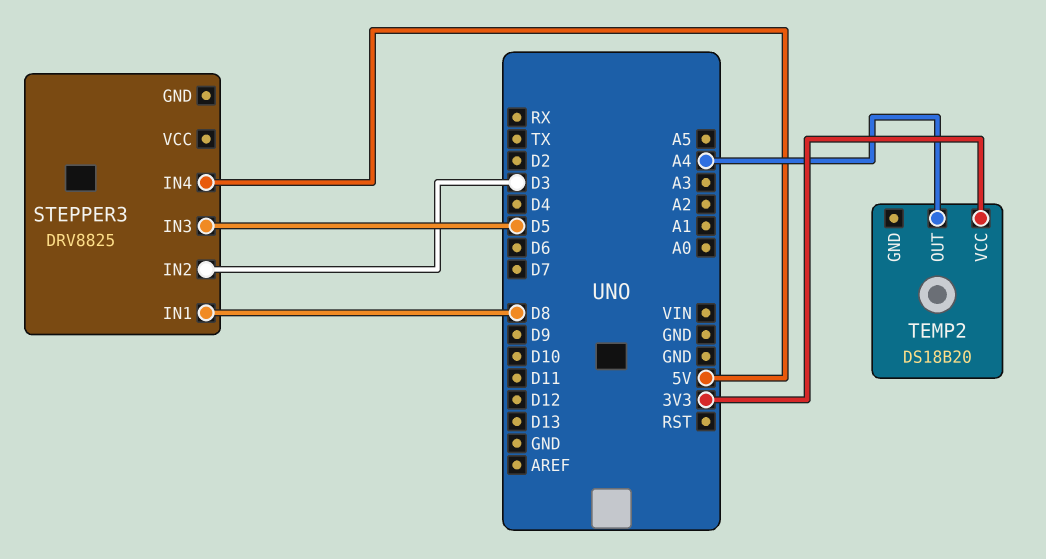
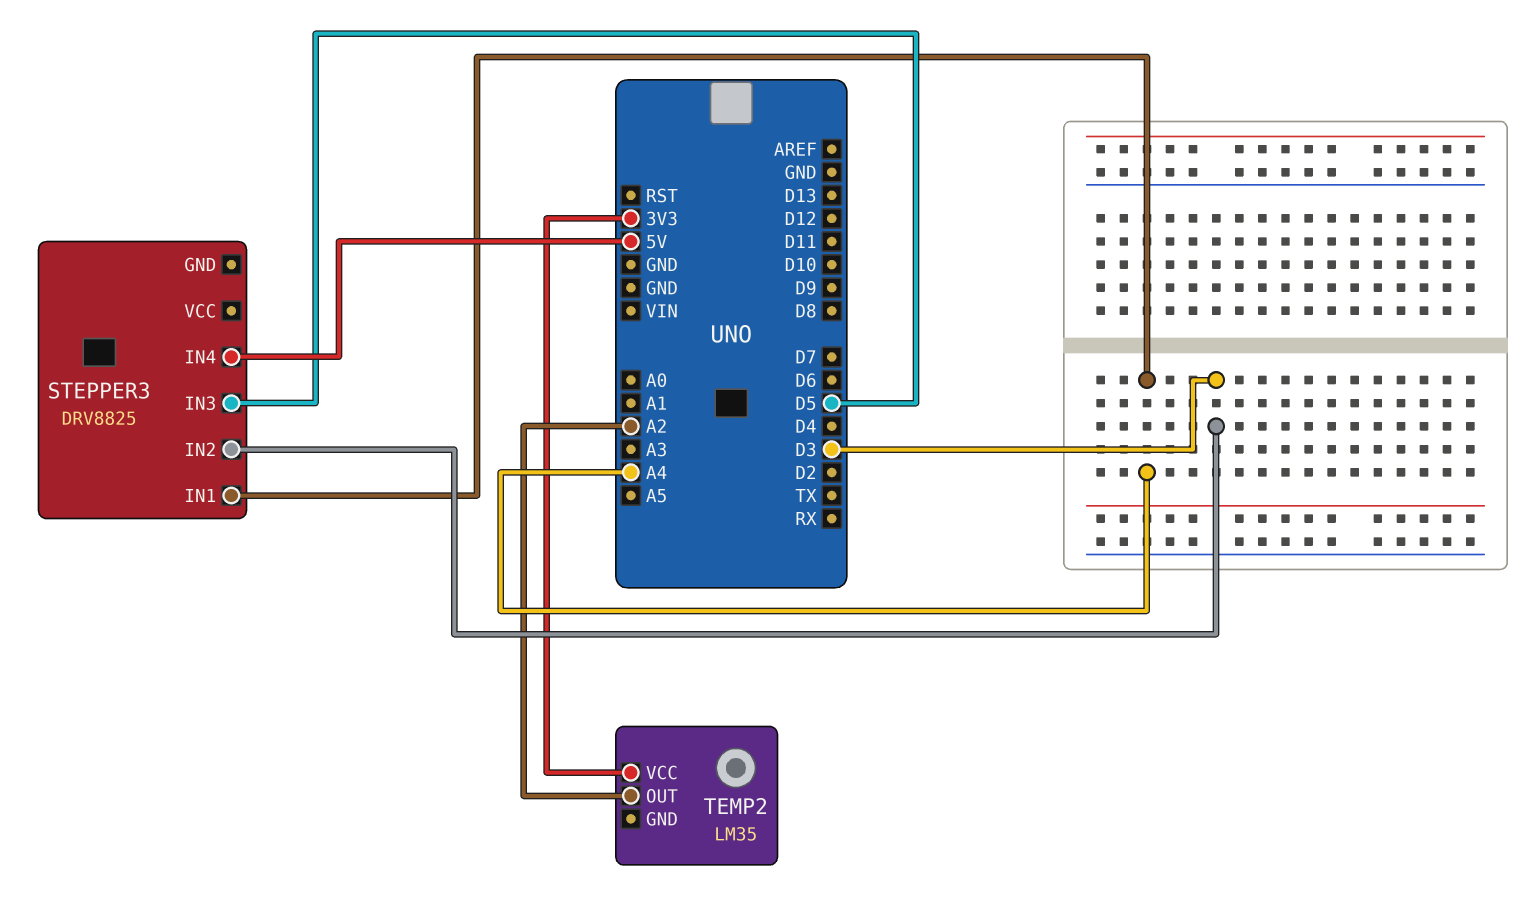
STEPPER3 pin IN1: D8 -> A4
TEMP2: DS18B20 -> LM35
TEMP2 pin OUT: A4 -> A2

